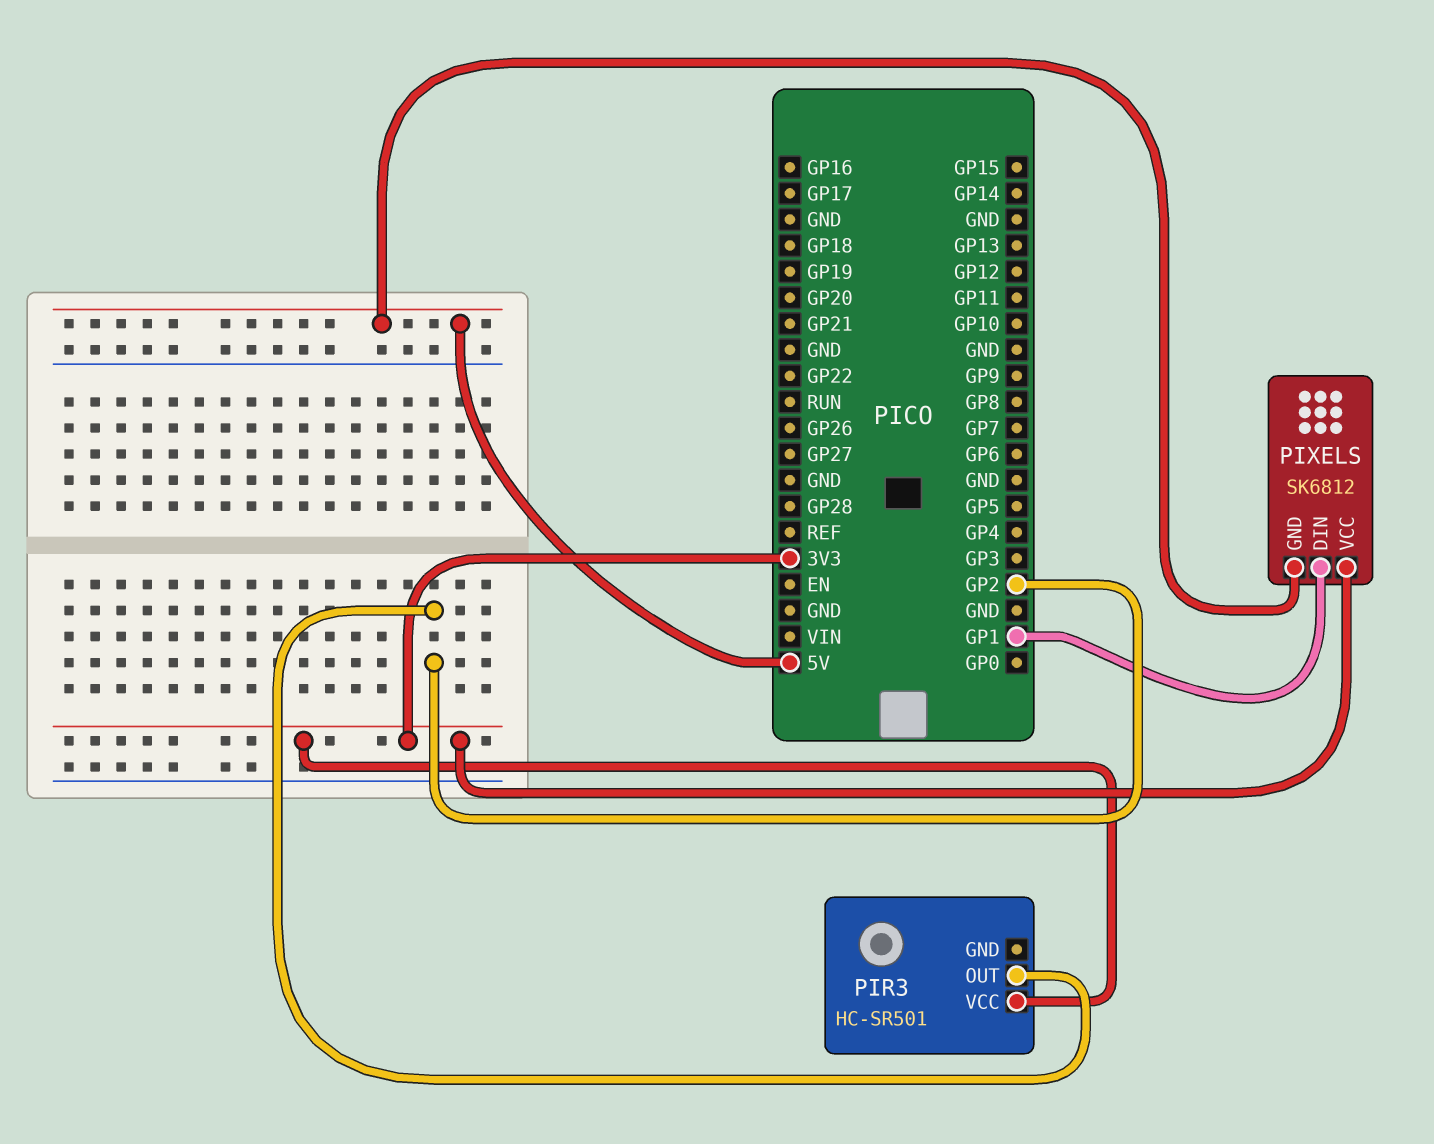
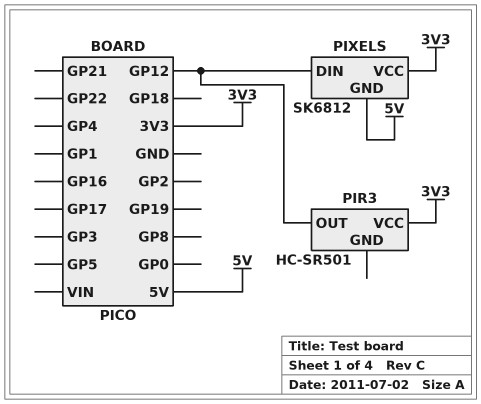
PIR3 pin OUT: GP2 -> GP12
PIXELS pin DIN: GP1 -> GP12

